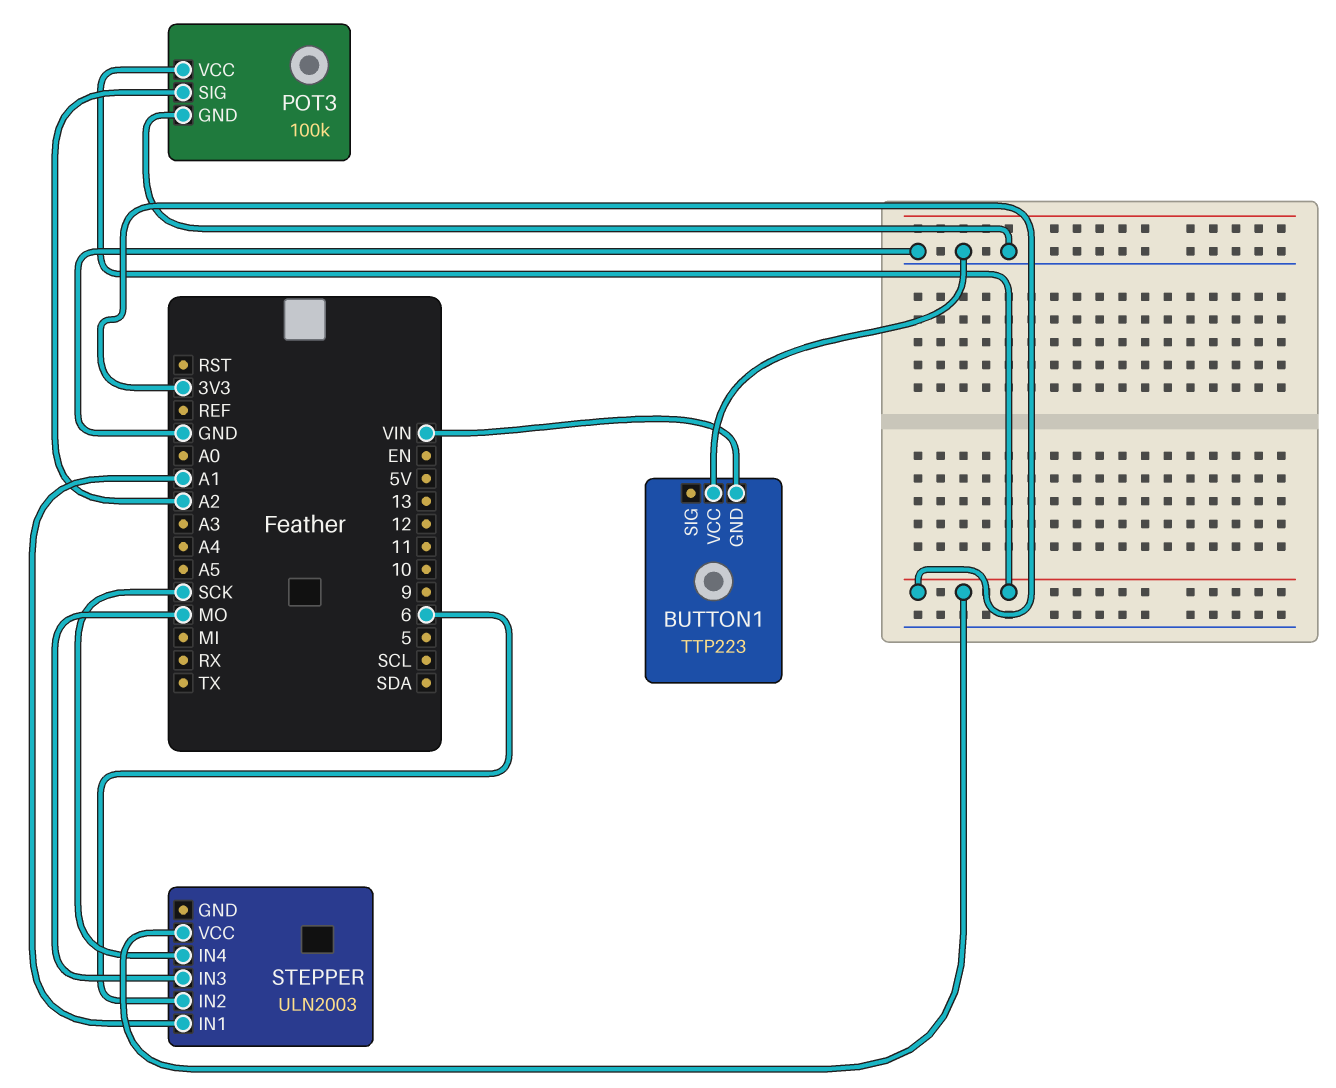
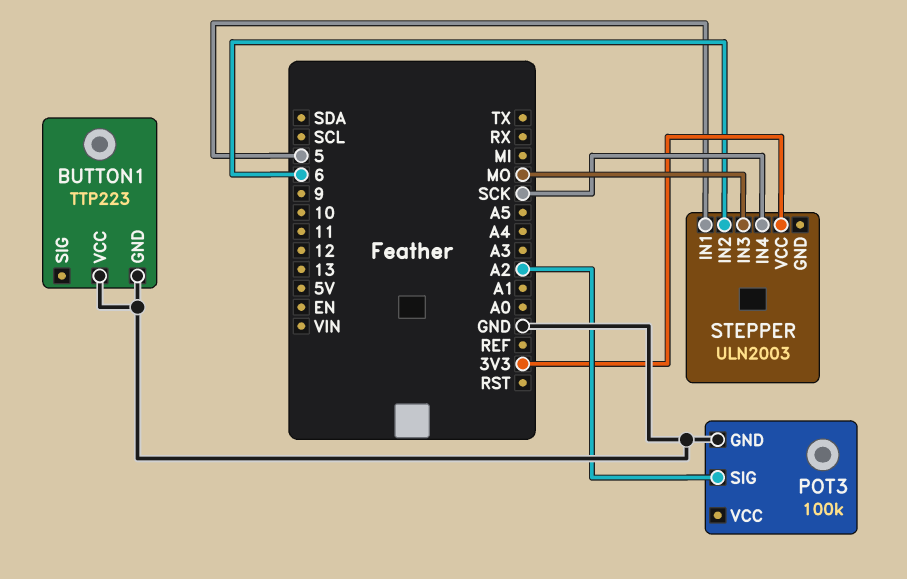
BUTTON1 pin GND: VIN -> GND
POT3 pin VCC: 3V3 -> none
STEPPER pin IN1: A1 -> 5

